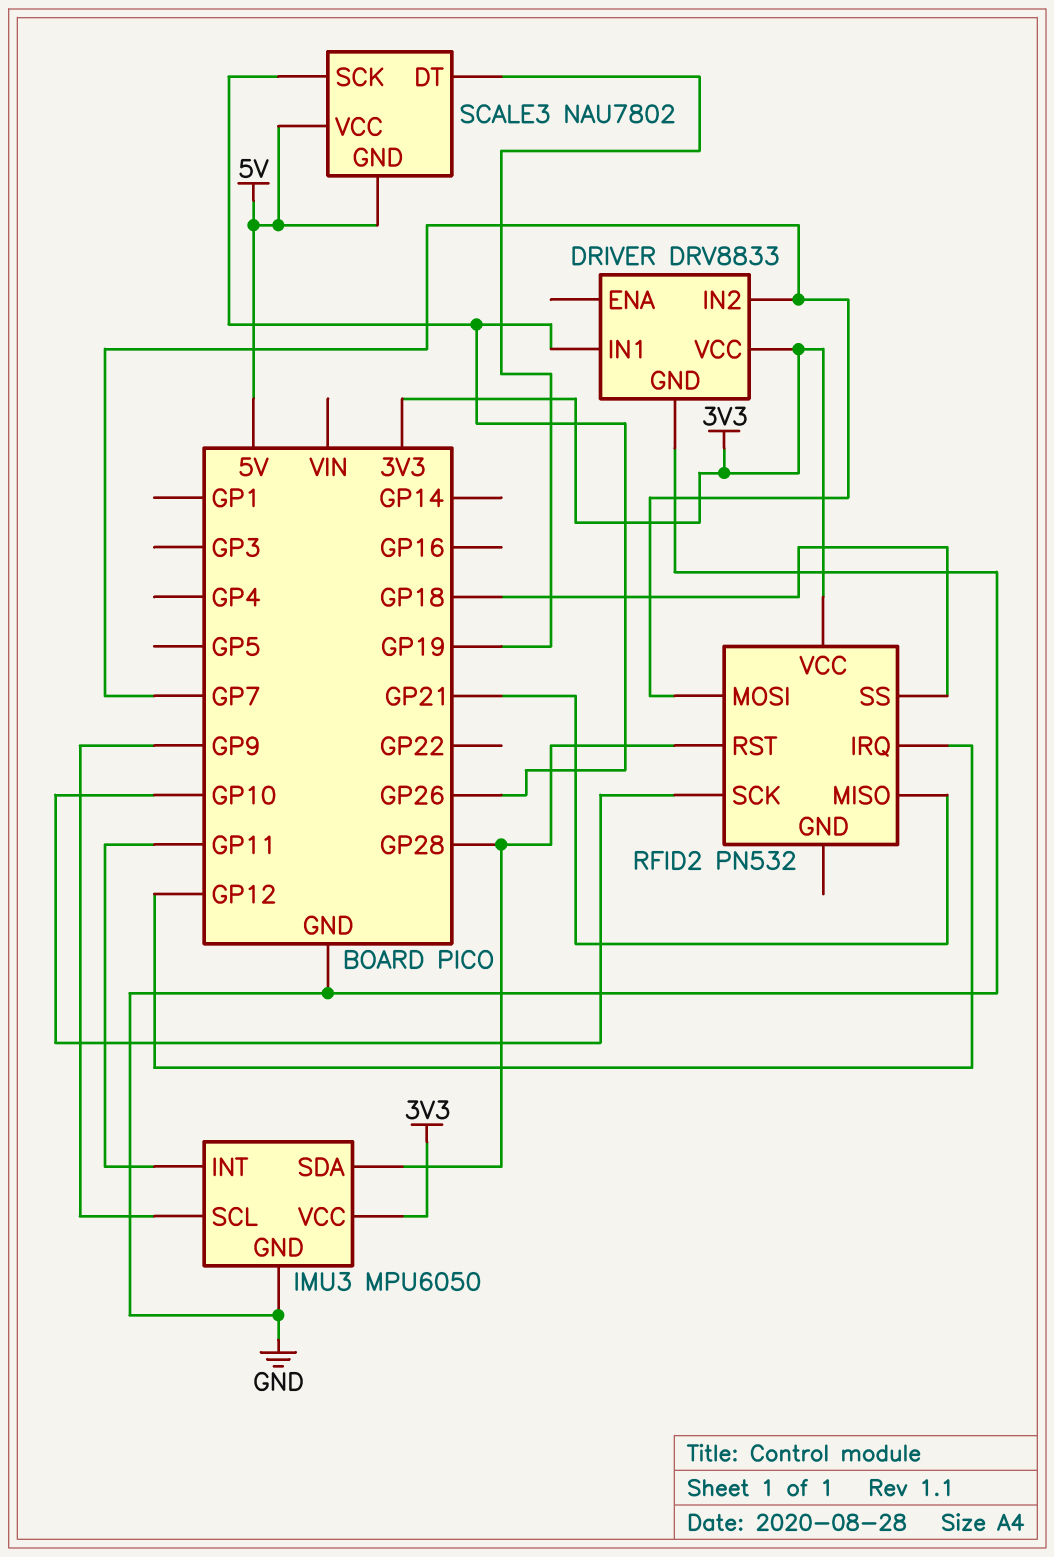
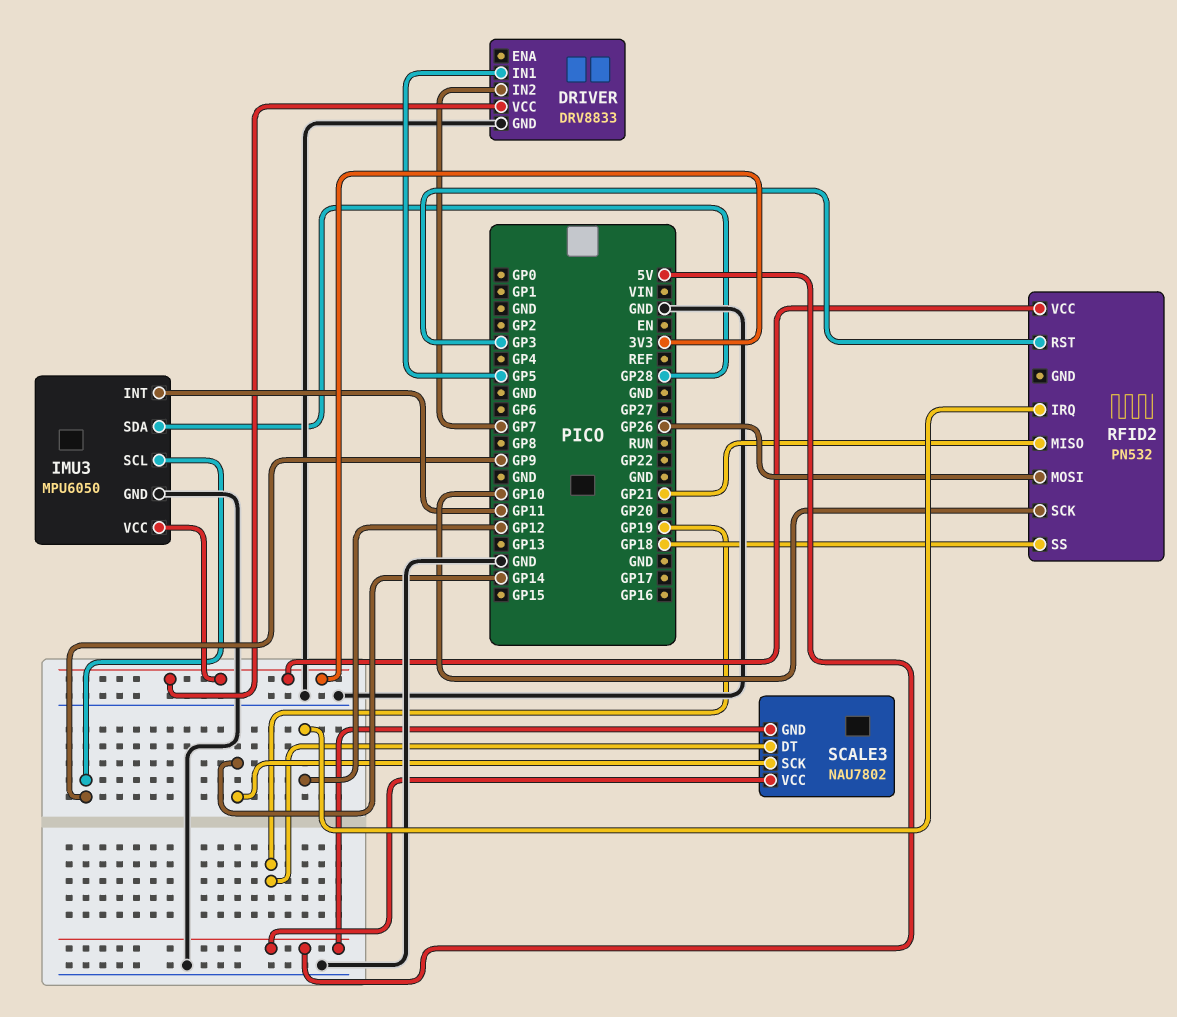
DRIVER pin IN1: GP26 -> GP5
RFID2 pin MOSI: GP7 -> GP26
RFID2 pin RST: GP28 -> GP3
SCALE3 pin SCK: GP26 -> GP14

